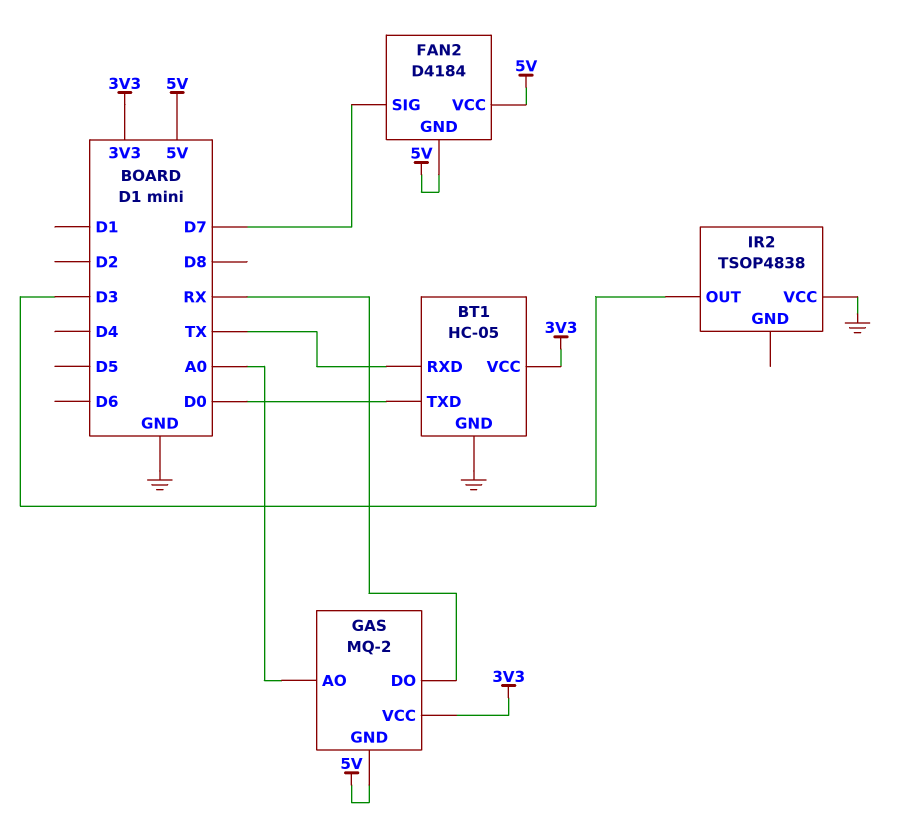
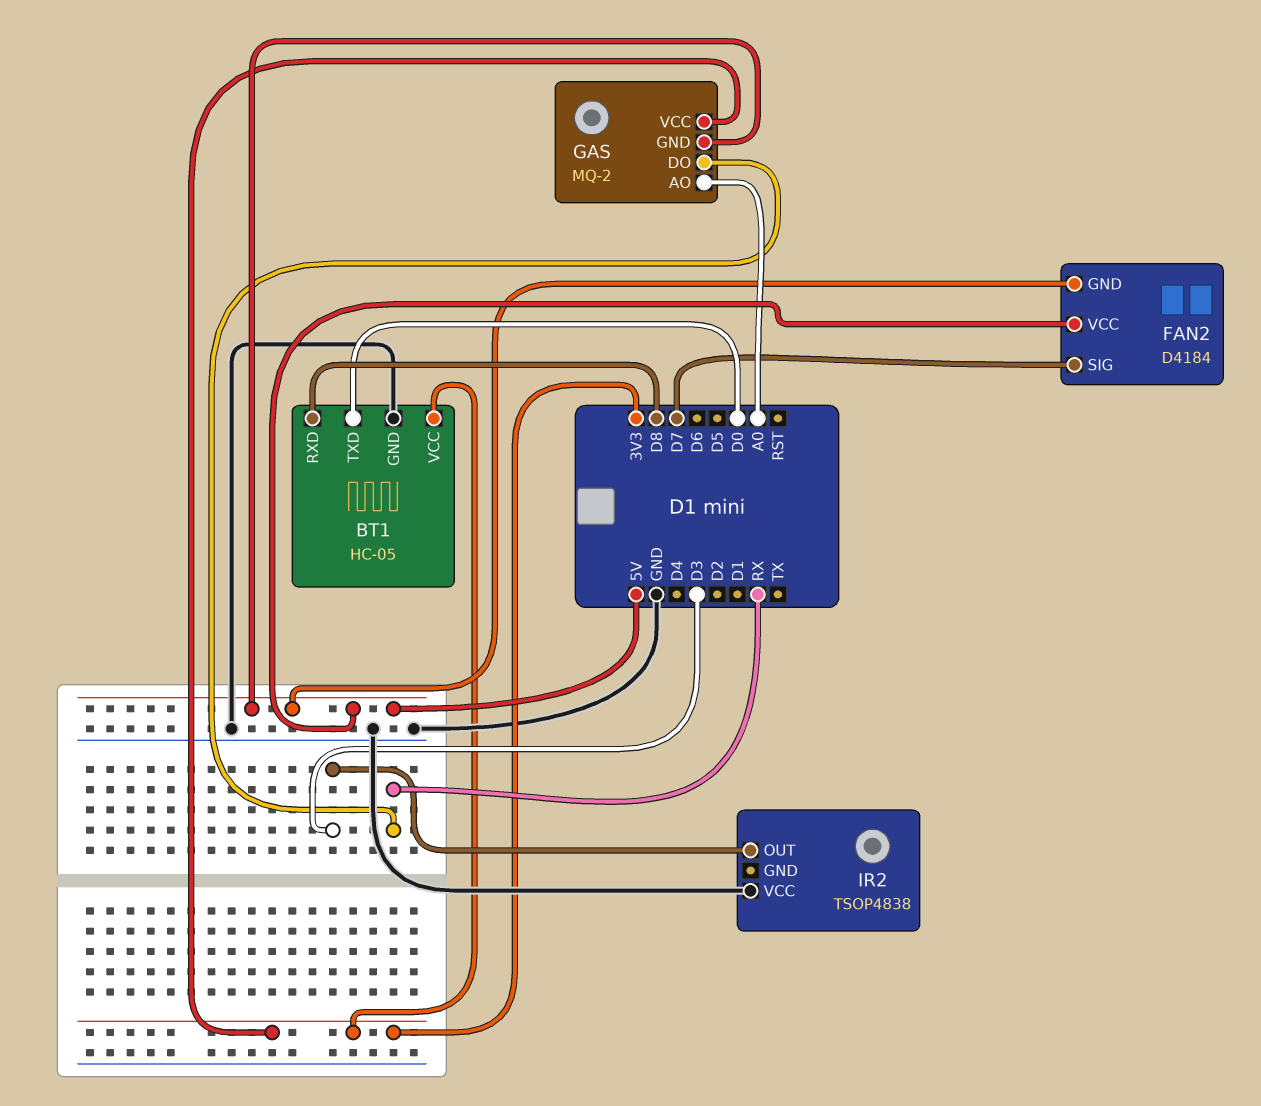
BT1 pin RXD: TX -> D8

